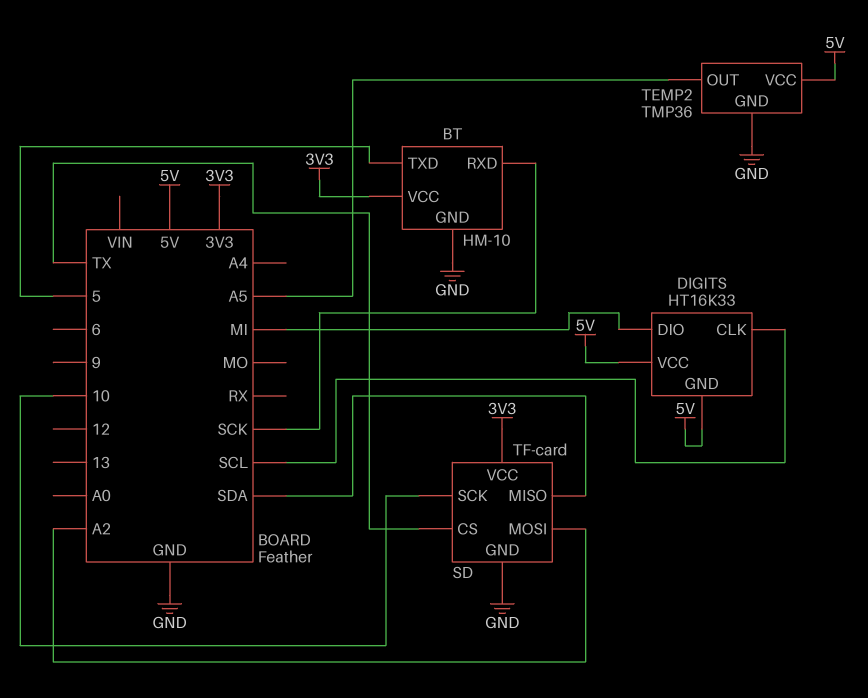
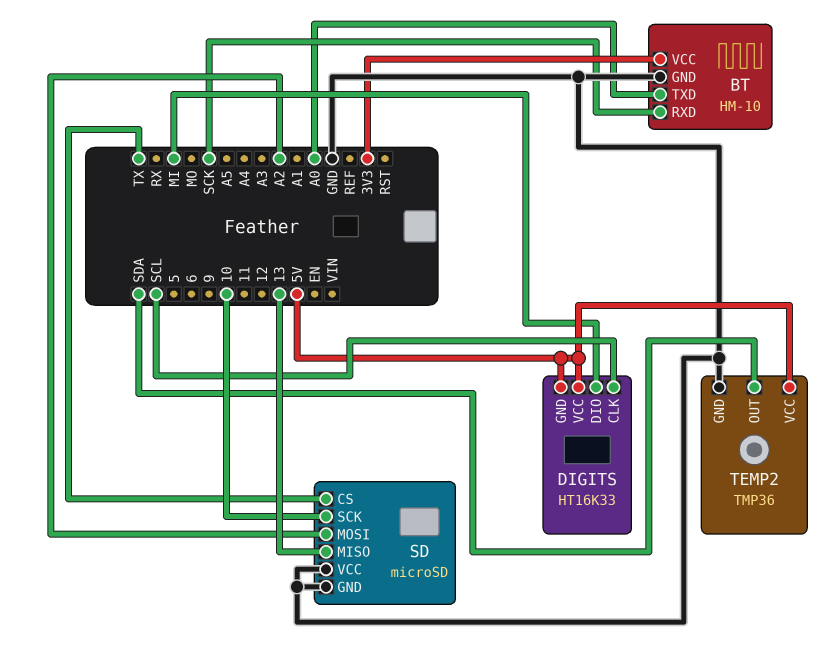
BT pin TXD: 5 -> A0
SD: TF-card -> microSD
SD pin MISO: SDA -> 13
SD pin VCC: 3V3 -> GND
TEMP2 pin OUT: A5 -> SDA

